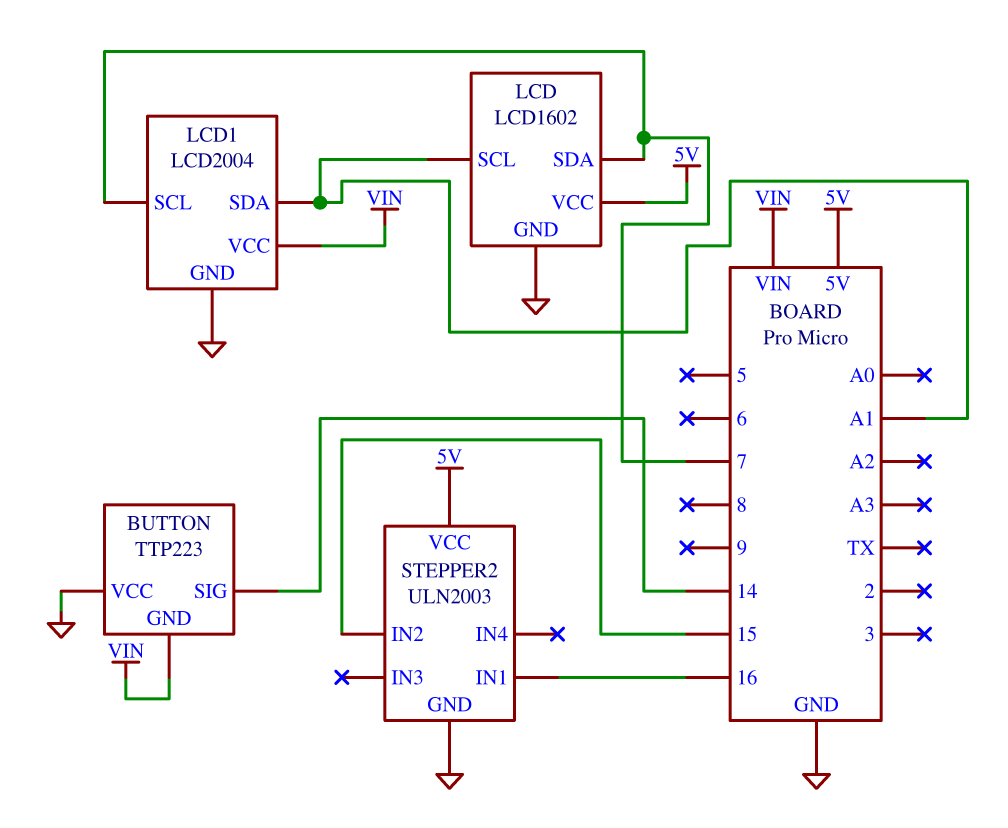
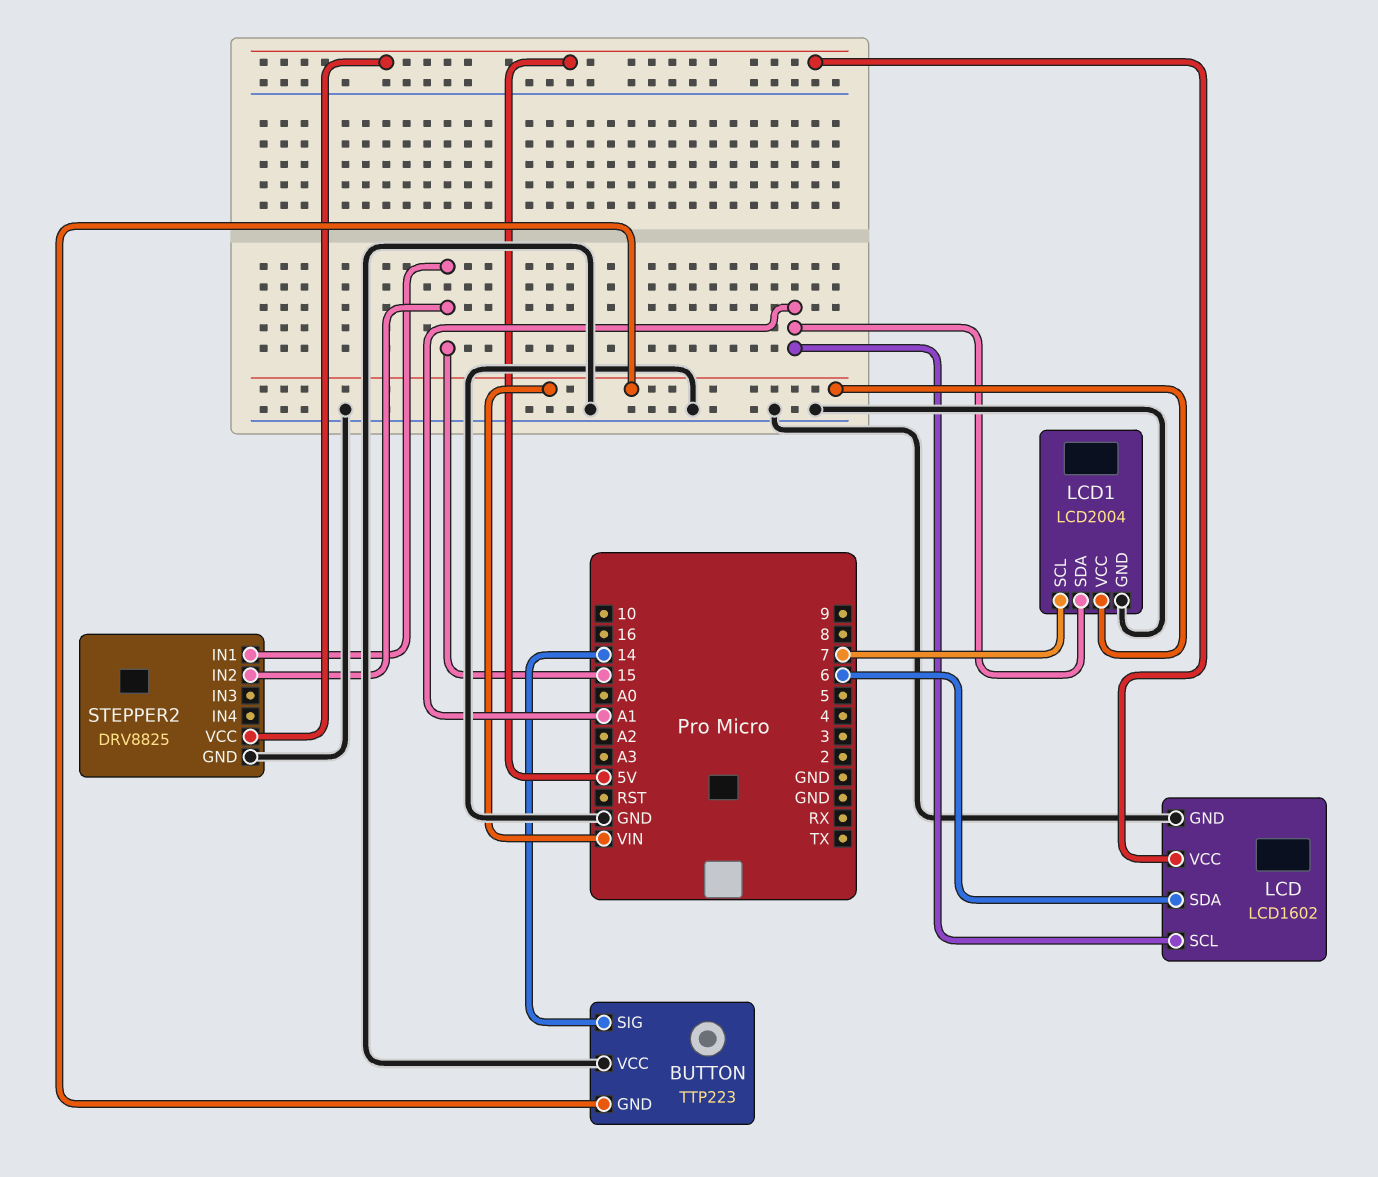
LCD pin SDA: 7 -> 6
STEPPER2: ULN2003 -> DRV8825
STEPPER2 pin IN1: 16 -> 15

